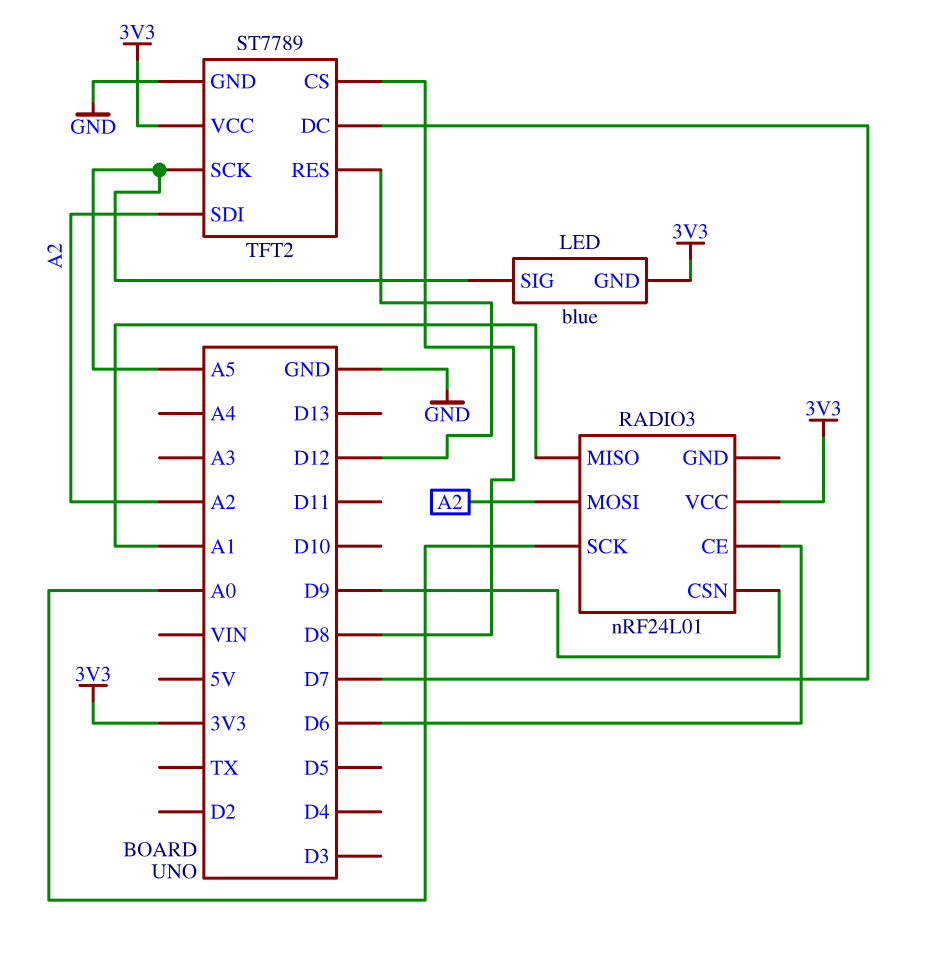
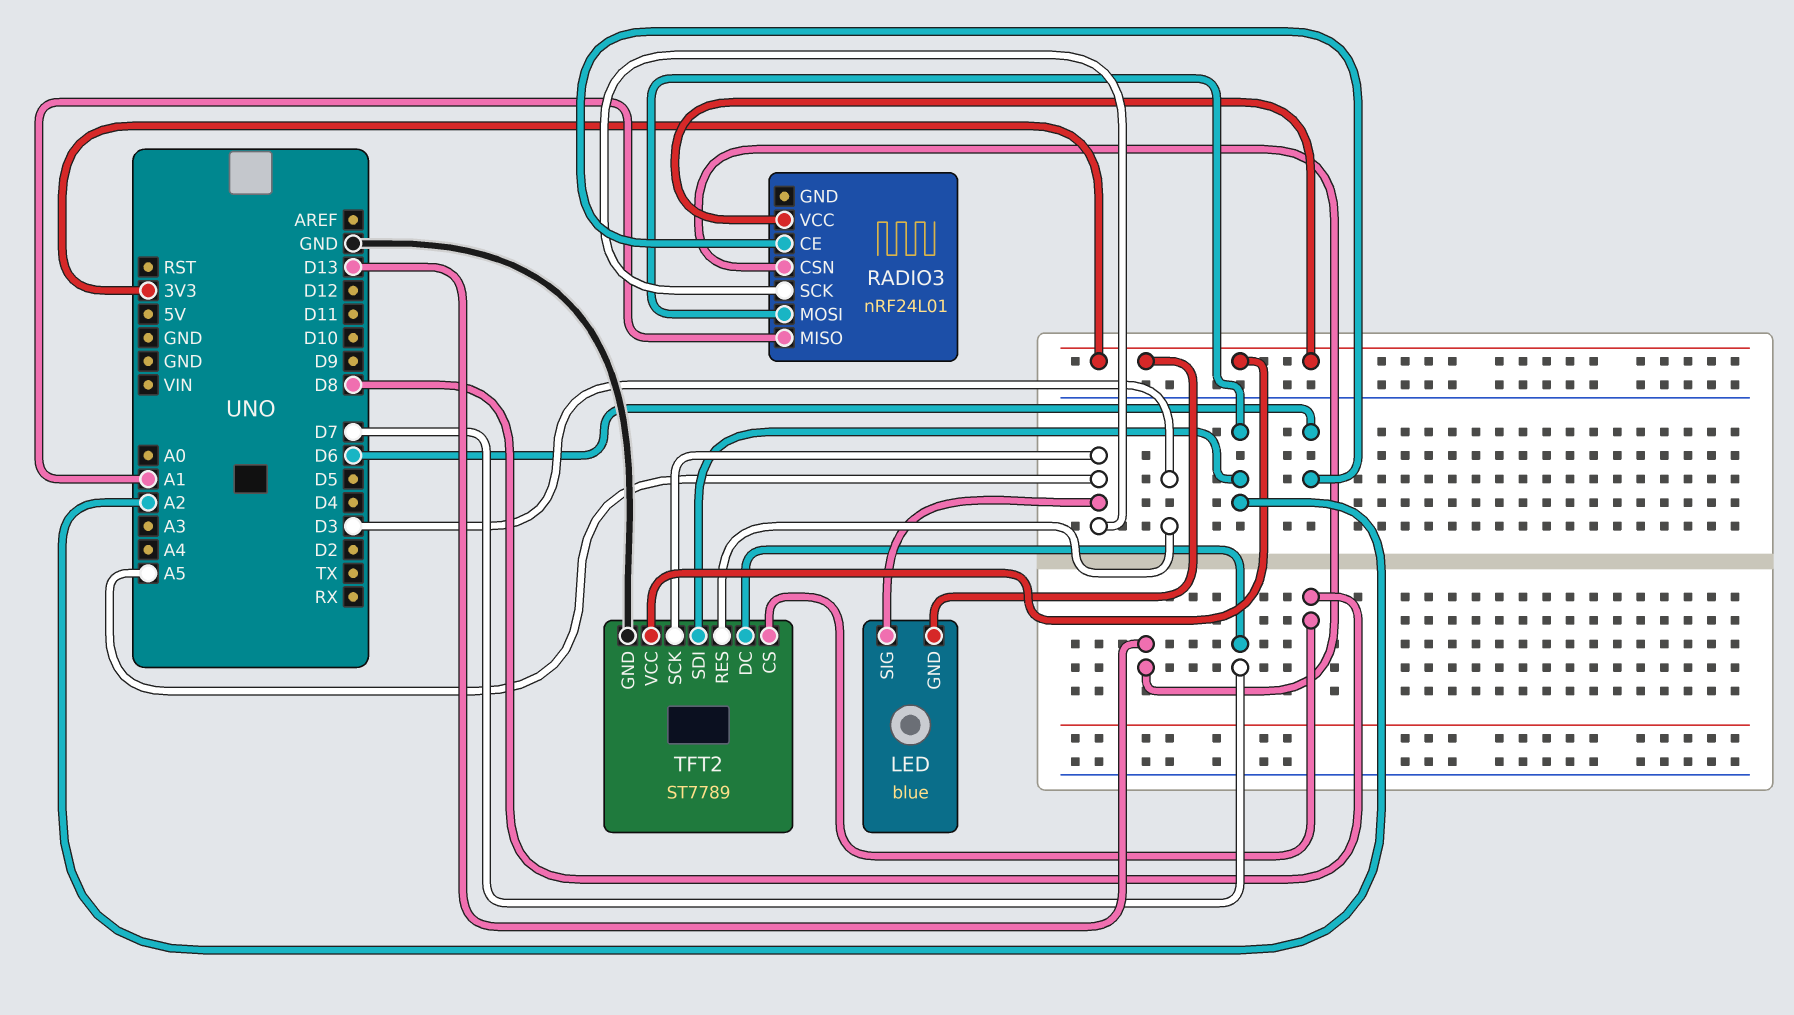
RADIO3 pin CSN: D9 -> D13
RADIO3 pin SCK: A0 -> A5
TFT2 pin RES: D12 -> D3

